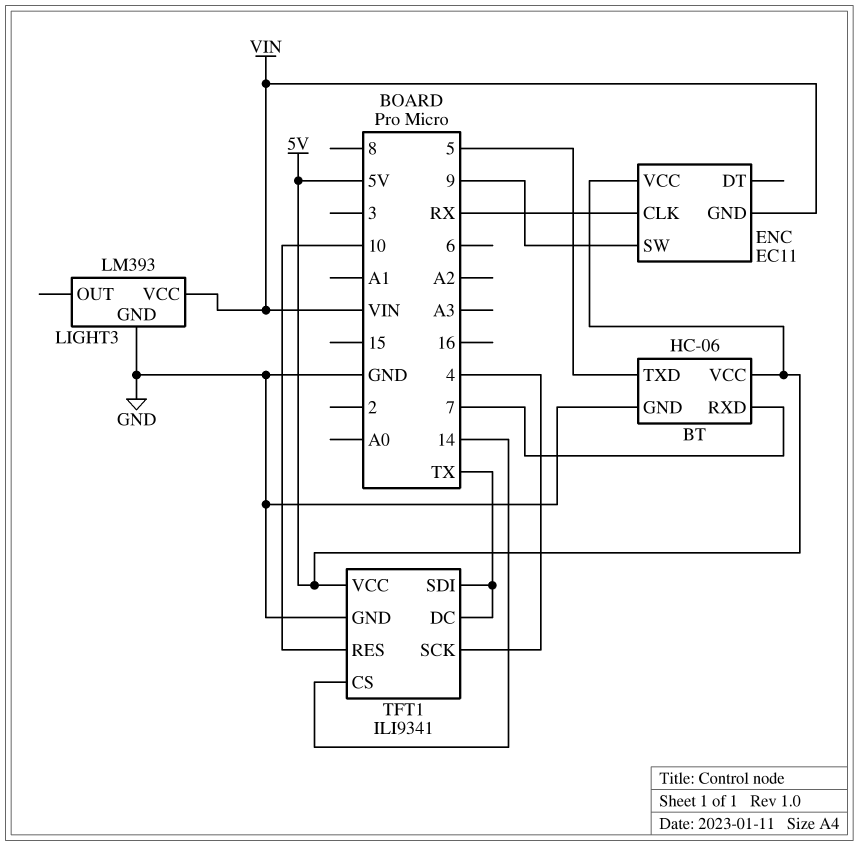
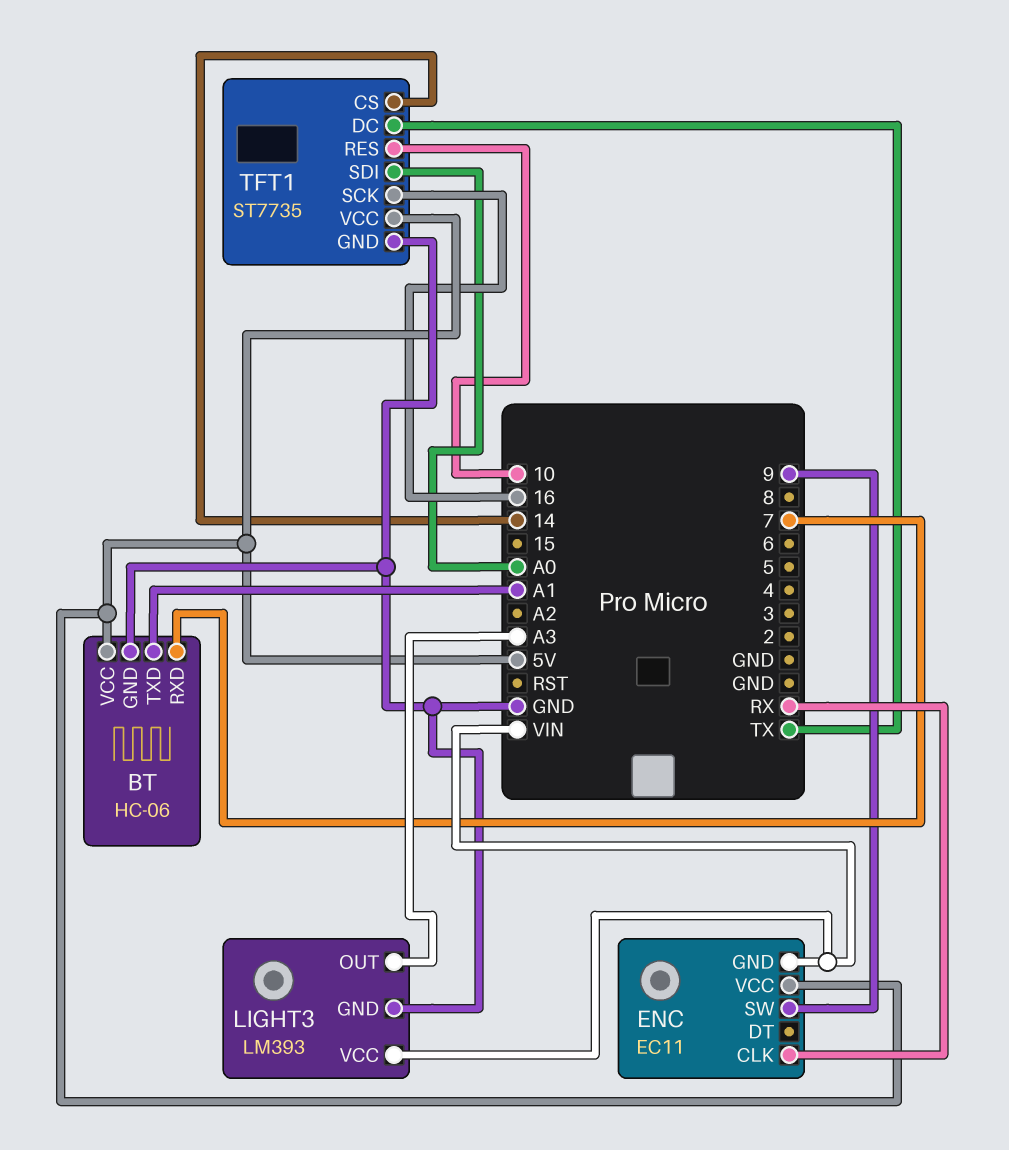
BT pin TXD: 5 -> A1
LIGHT3 pin OUT: none -> A3
TFT1: ILI9341 -> ST7735
TFT1 pin SCK: 4 -> 16
TFT1 pin SDI: TX -> A0

